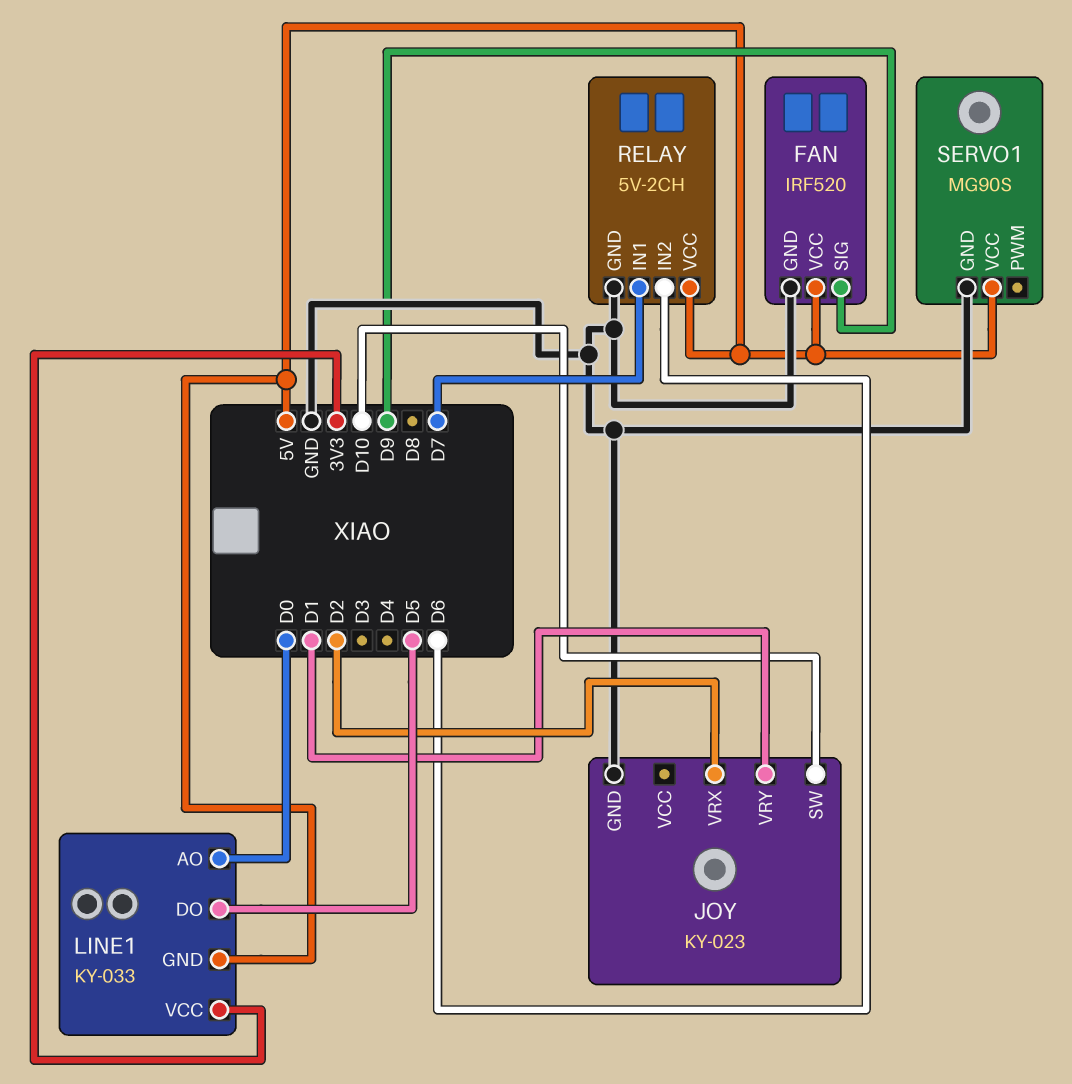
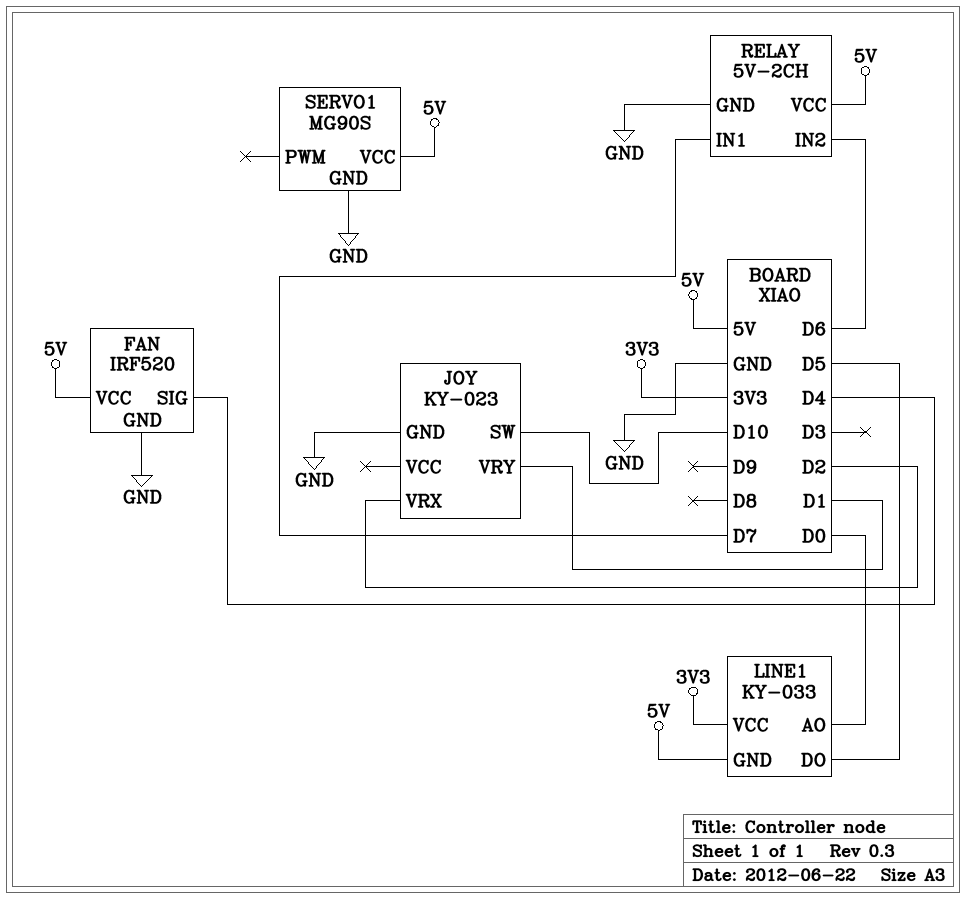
FAN pin SIG: D9 -> D4

